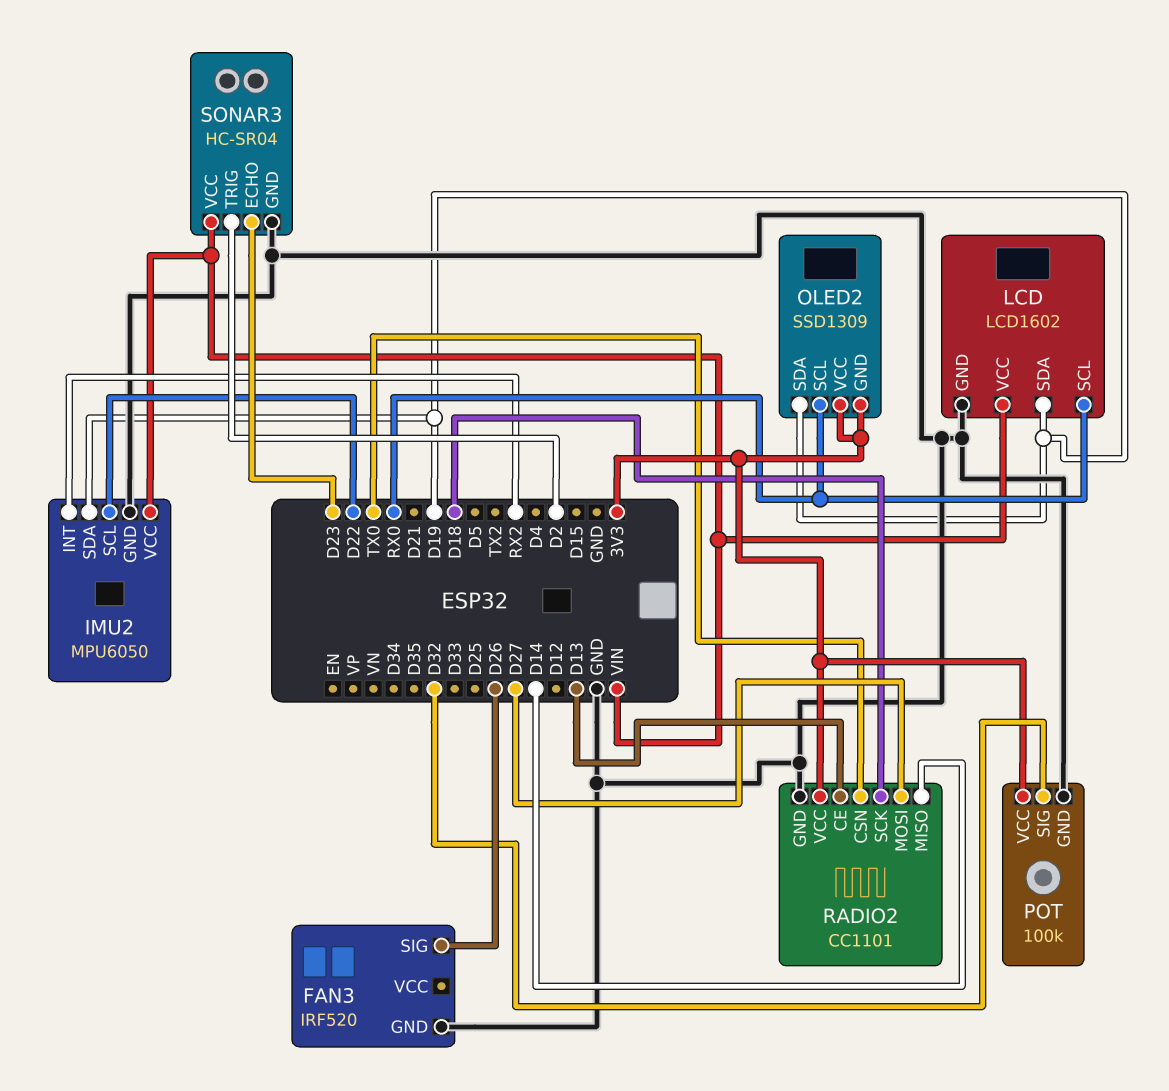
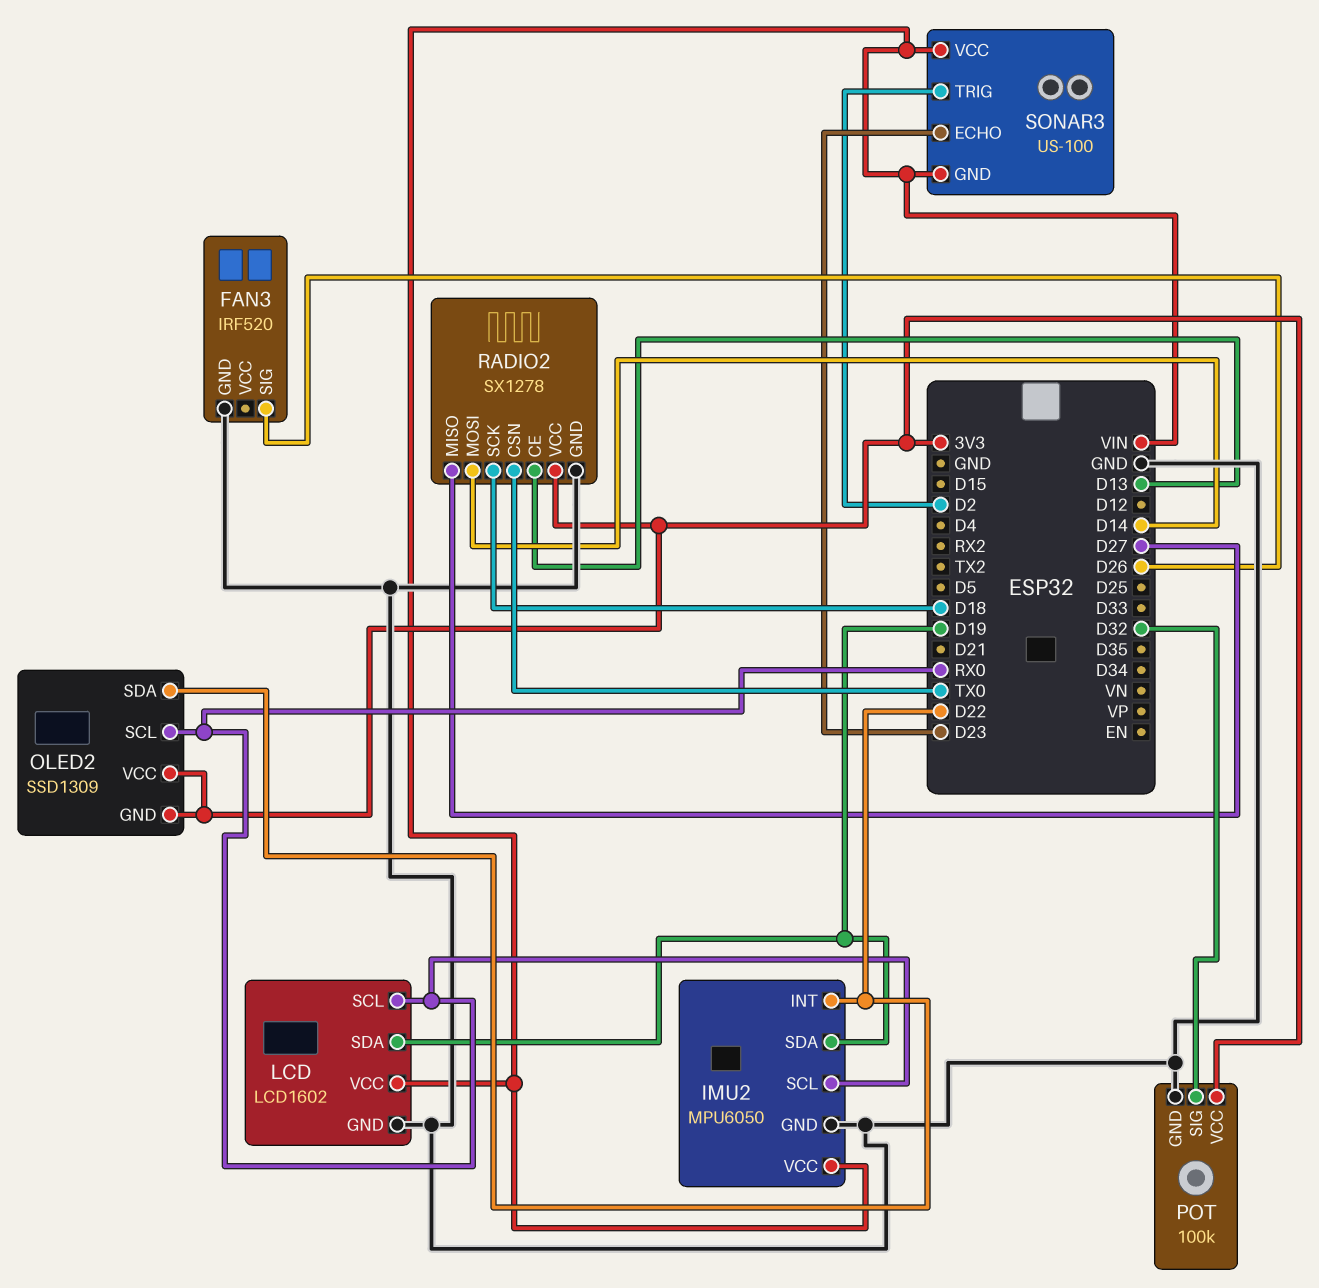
IMU2 pin INT: RX2 -> D22
IMU2 pin SCL: D22 -> RX0
OLED2 pin SDA: D19 -> D22
RADIO2: CC1101 -> SX1278
RADIO2 pin MISO: D14 -> D27
RADIO2 pin MOSI: D27 -> D14
SONAR3: HC-SR04 -> US-100
SONAR3 pin GND: GND -> VIN

